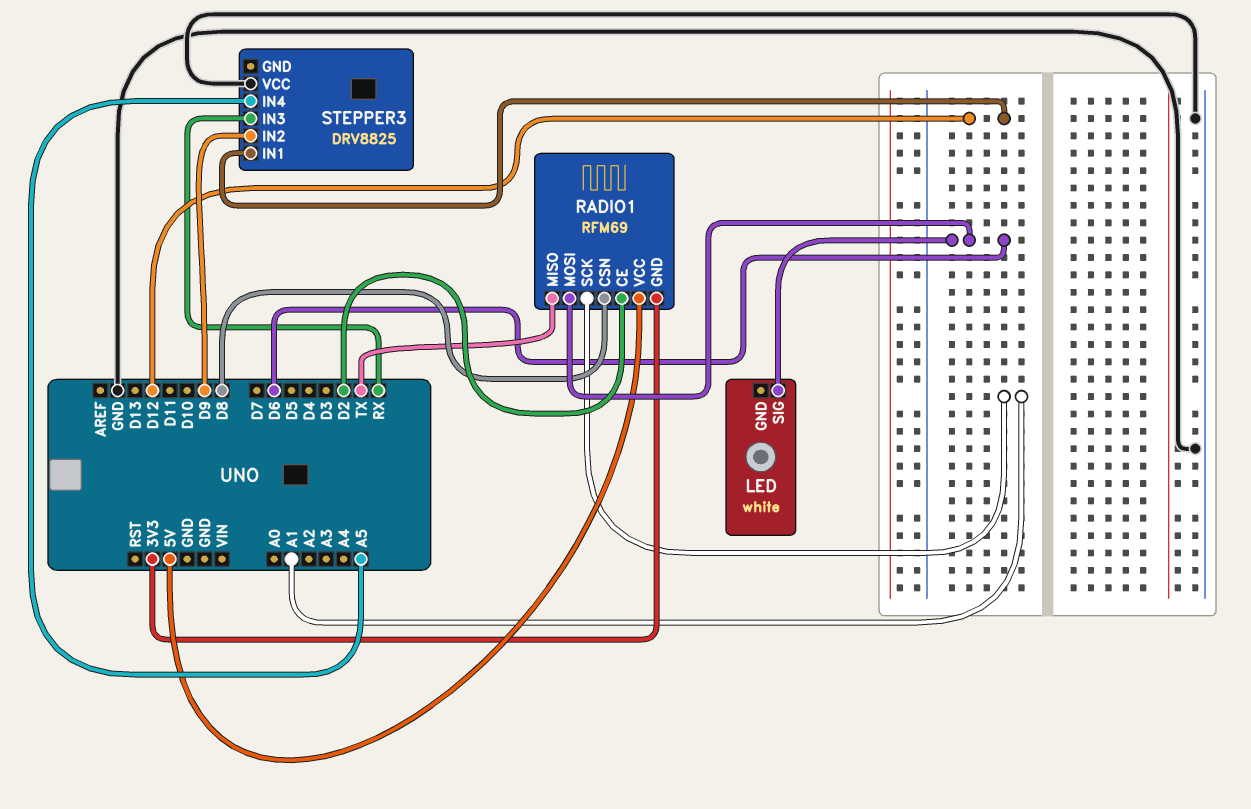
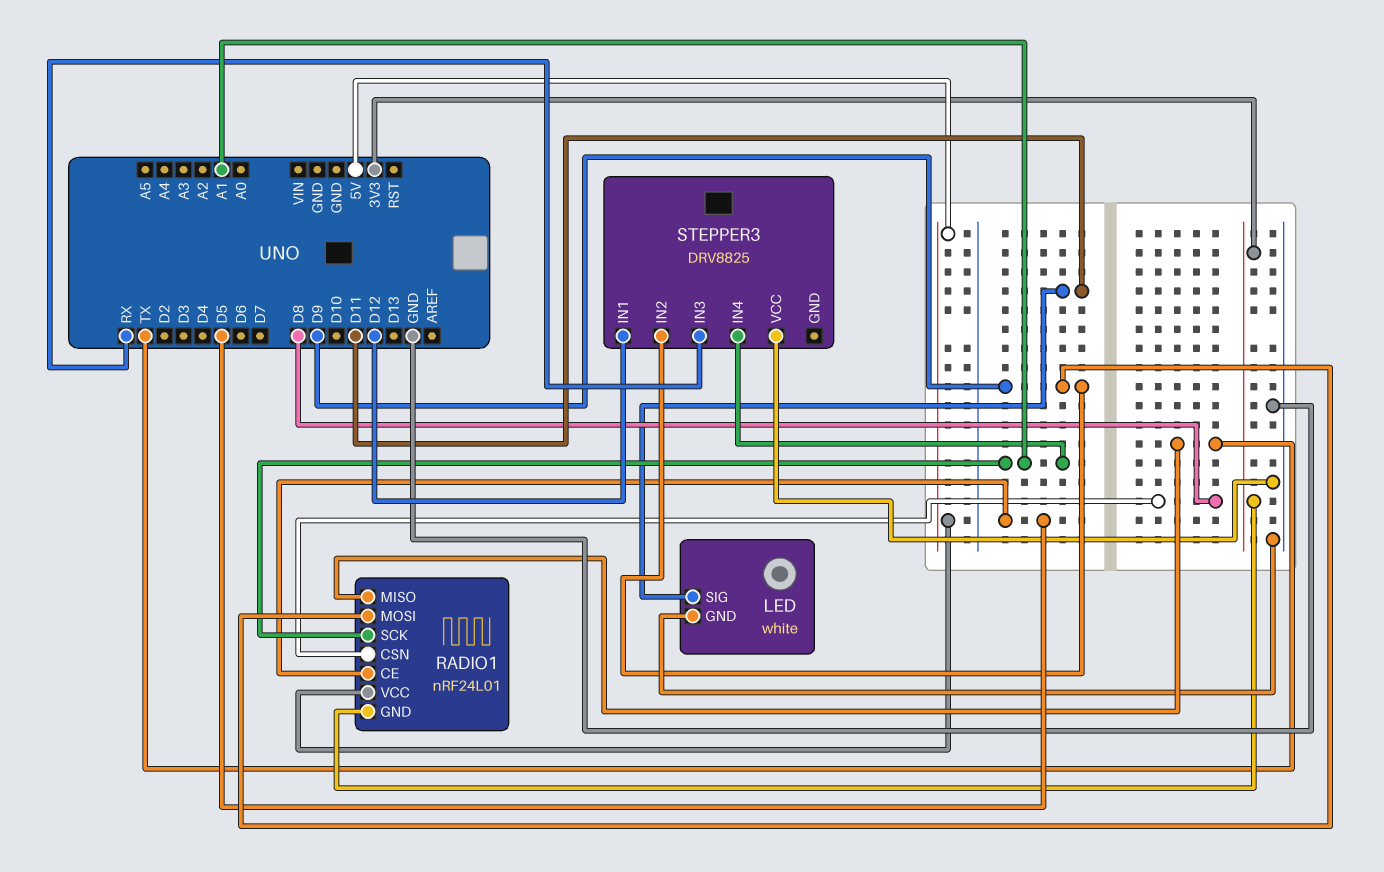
LED pin GND: none -> GND
LED pin SIG: D6 -> D11
RADIO1: RFM69 -> nRF24L01
RADIO1 pin CE: D2 -> D5
RADIO1 pin MOSI: D6 -> D9
STEPPER3 pin IN4: A5 -> A1

